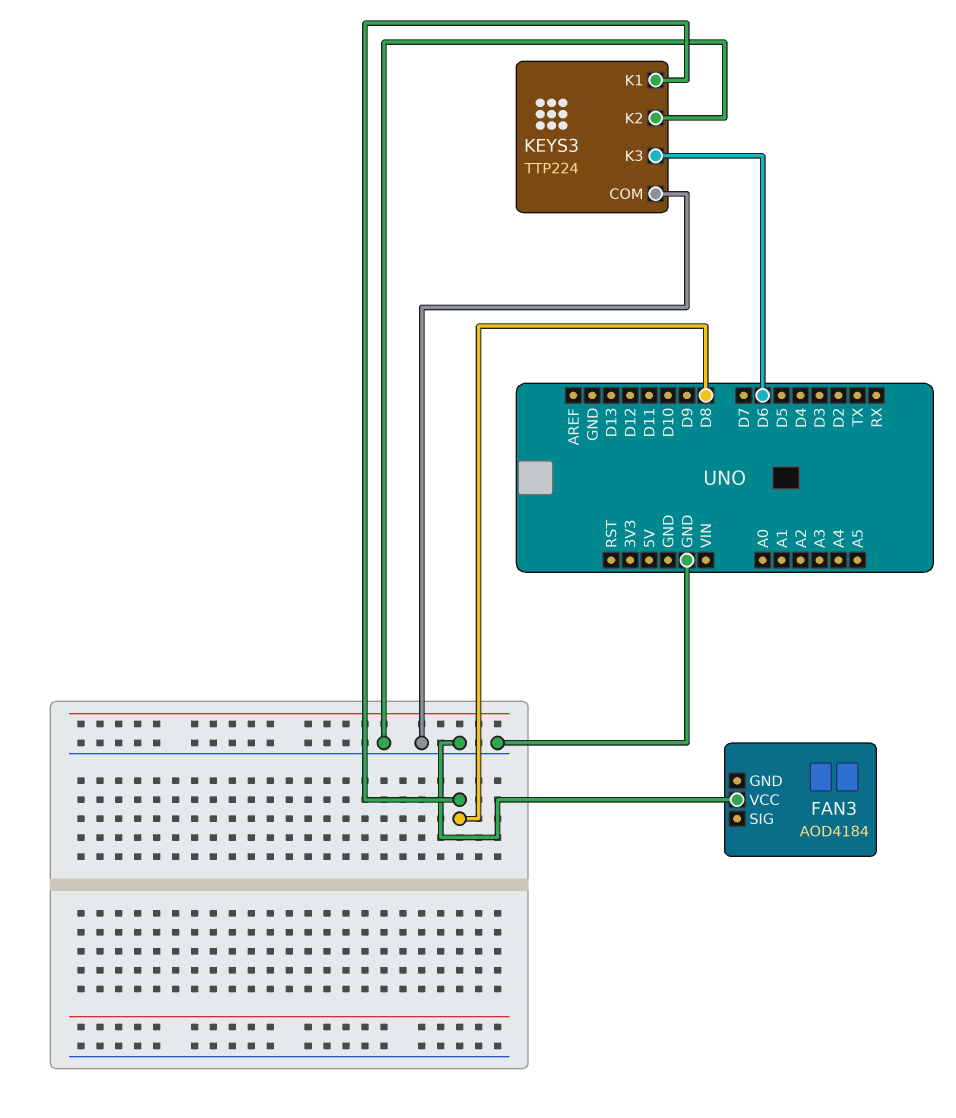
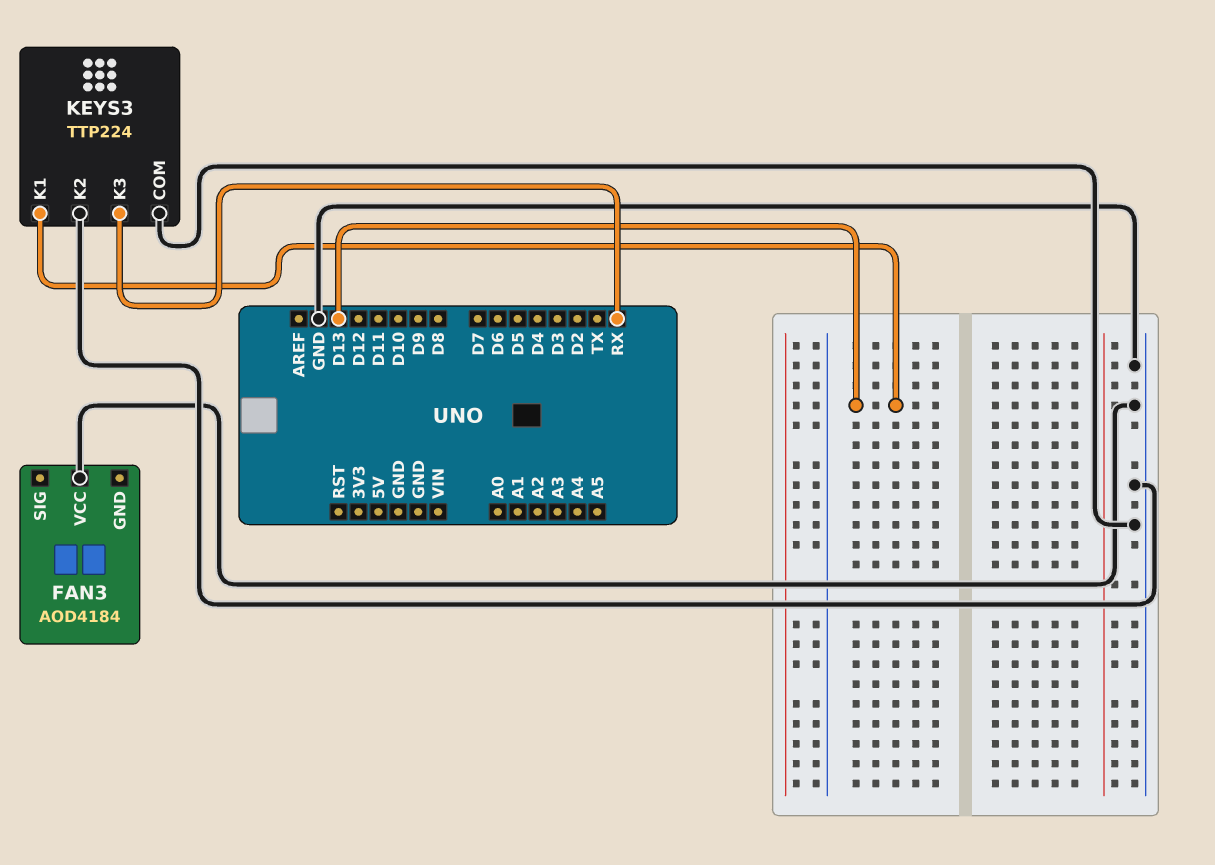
KEYS3 pin K1: D8 -> D13
KEYS3 pin K3: D6 -> RX

